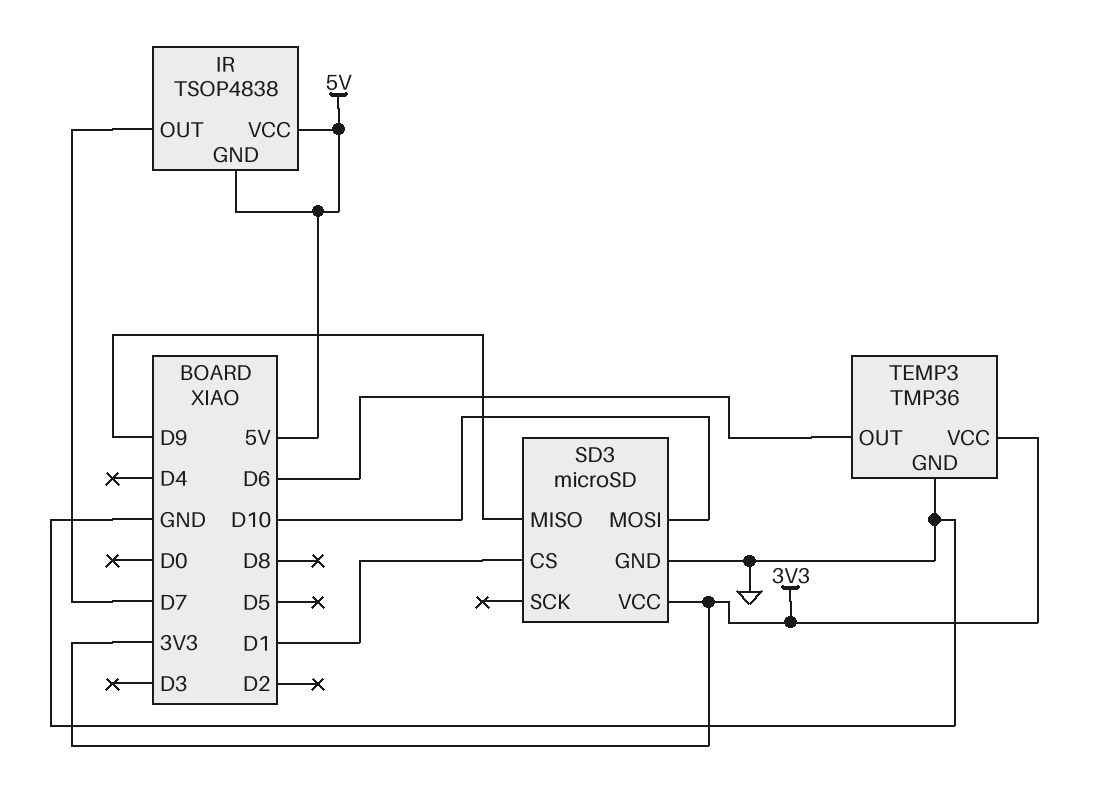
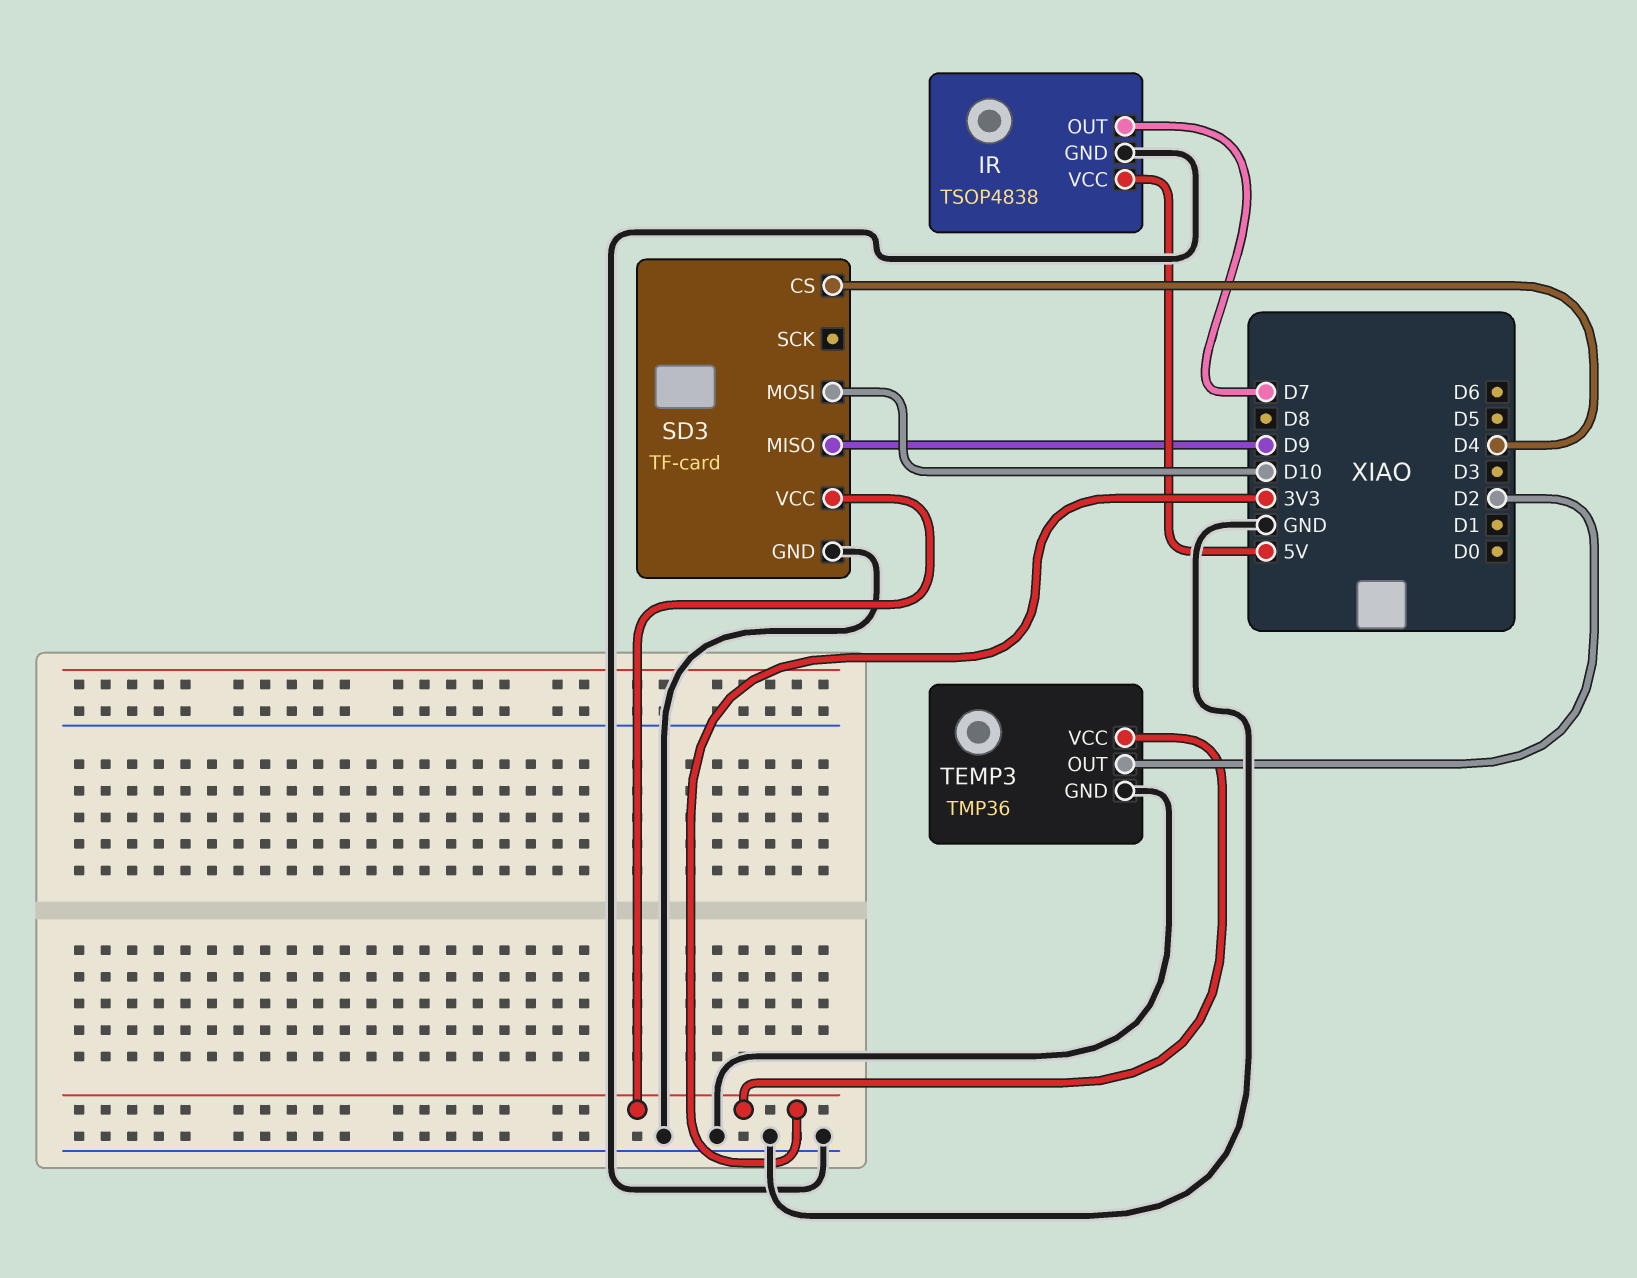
IR pin GND: 5V -> GND
SD3: microSD -> TF-card
SD3 pin CS: D1 -> D4
TEMP3 pin OUT: D6 -> D2

